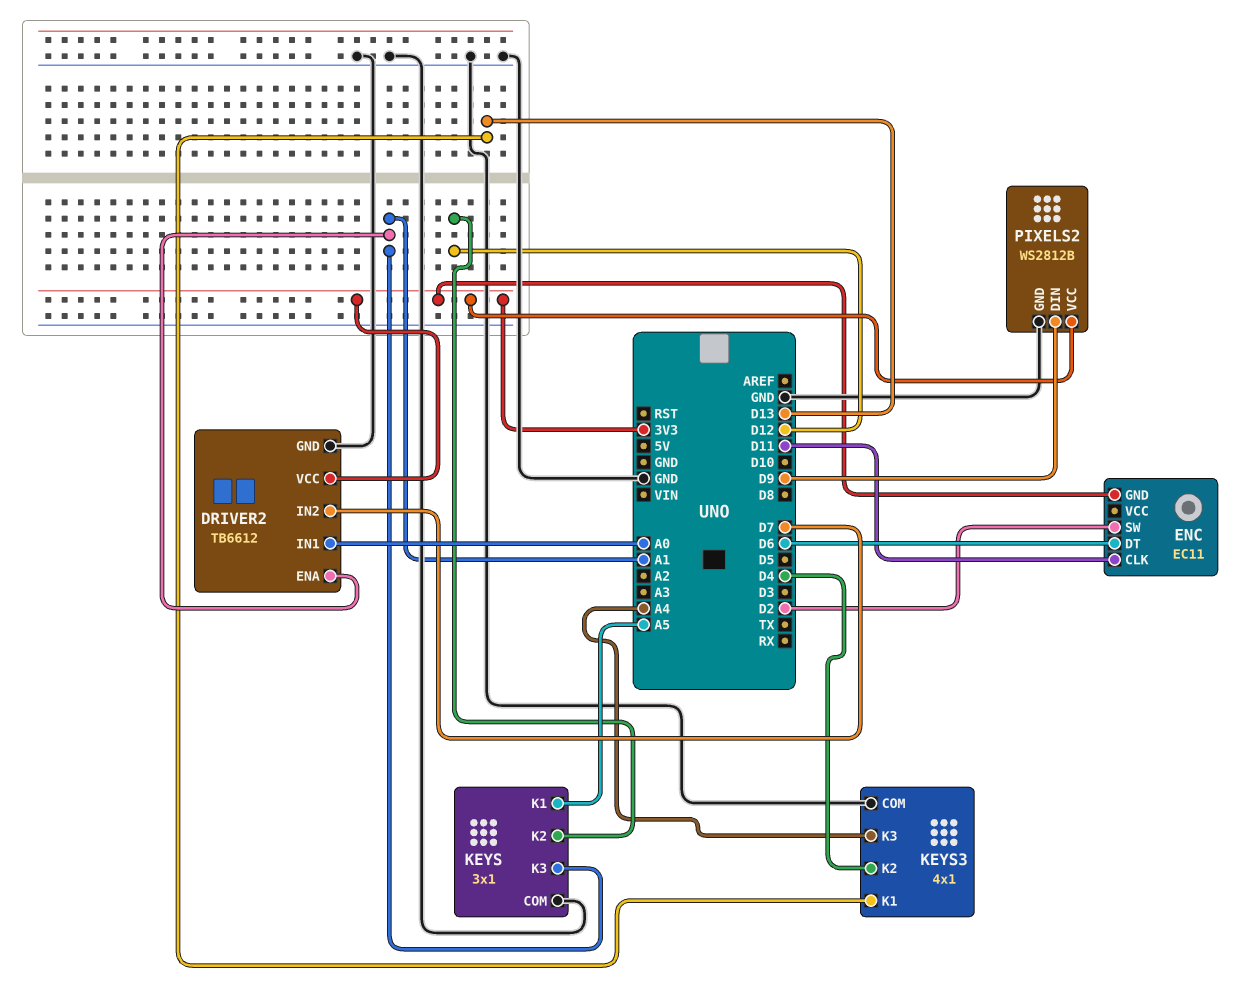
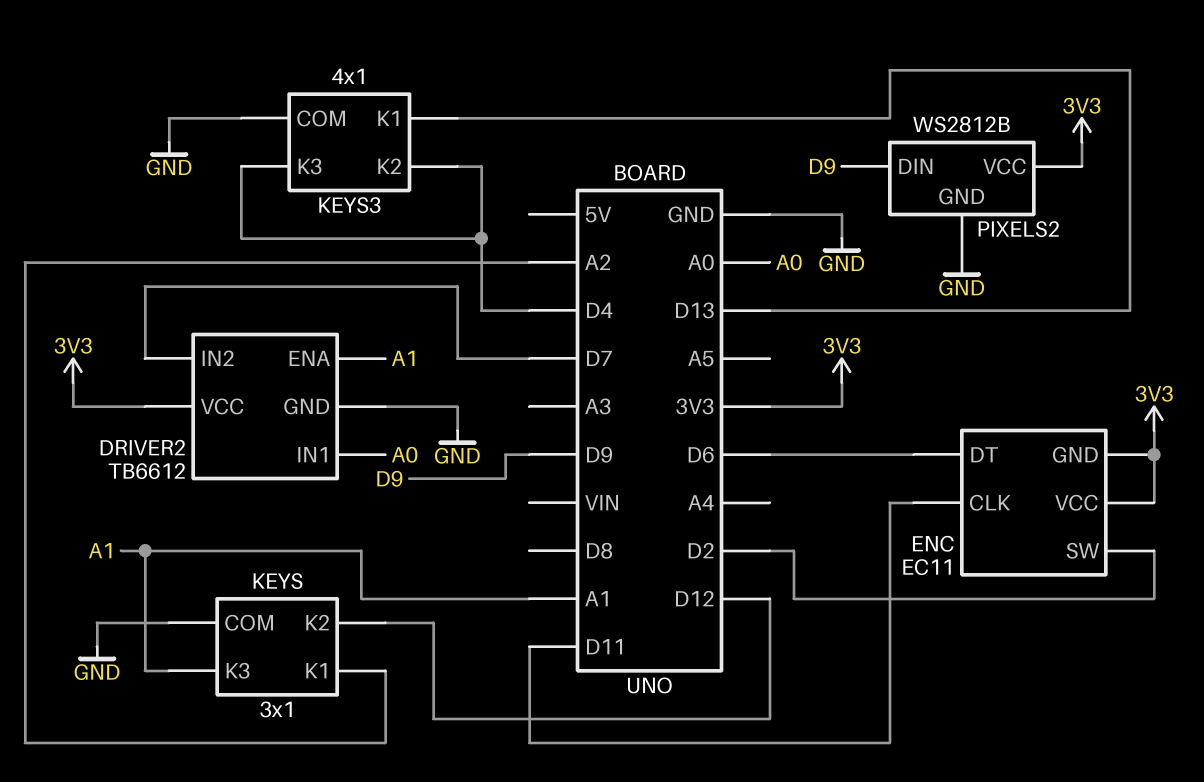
ENC pin VCC: none -> 3V3
KEYS pin K1: A5 -> A2
KEYS3 pin K3: A4 -> D4

